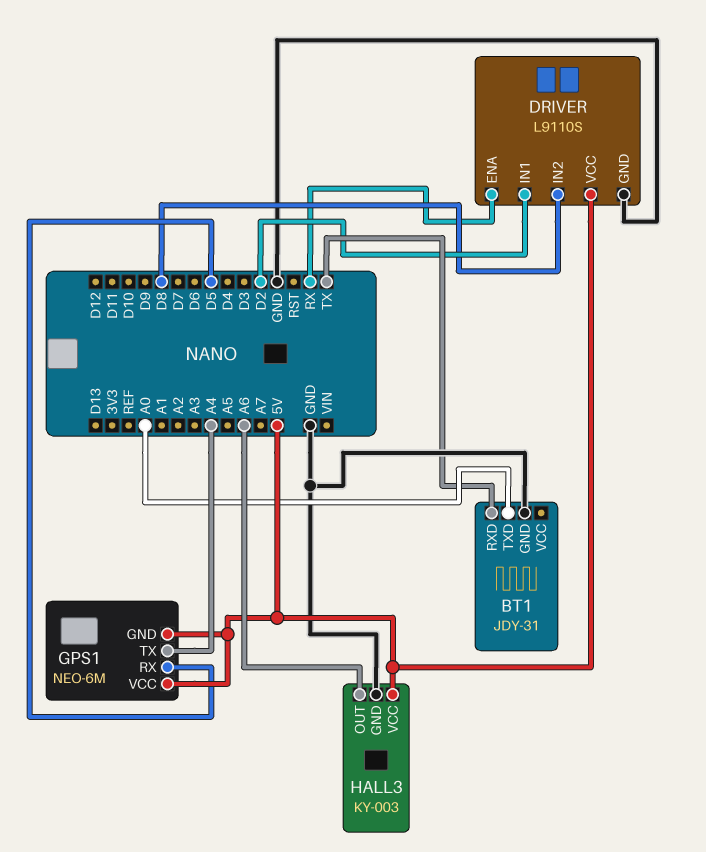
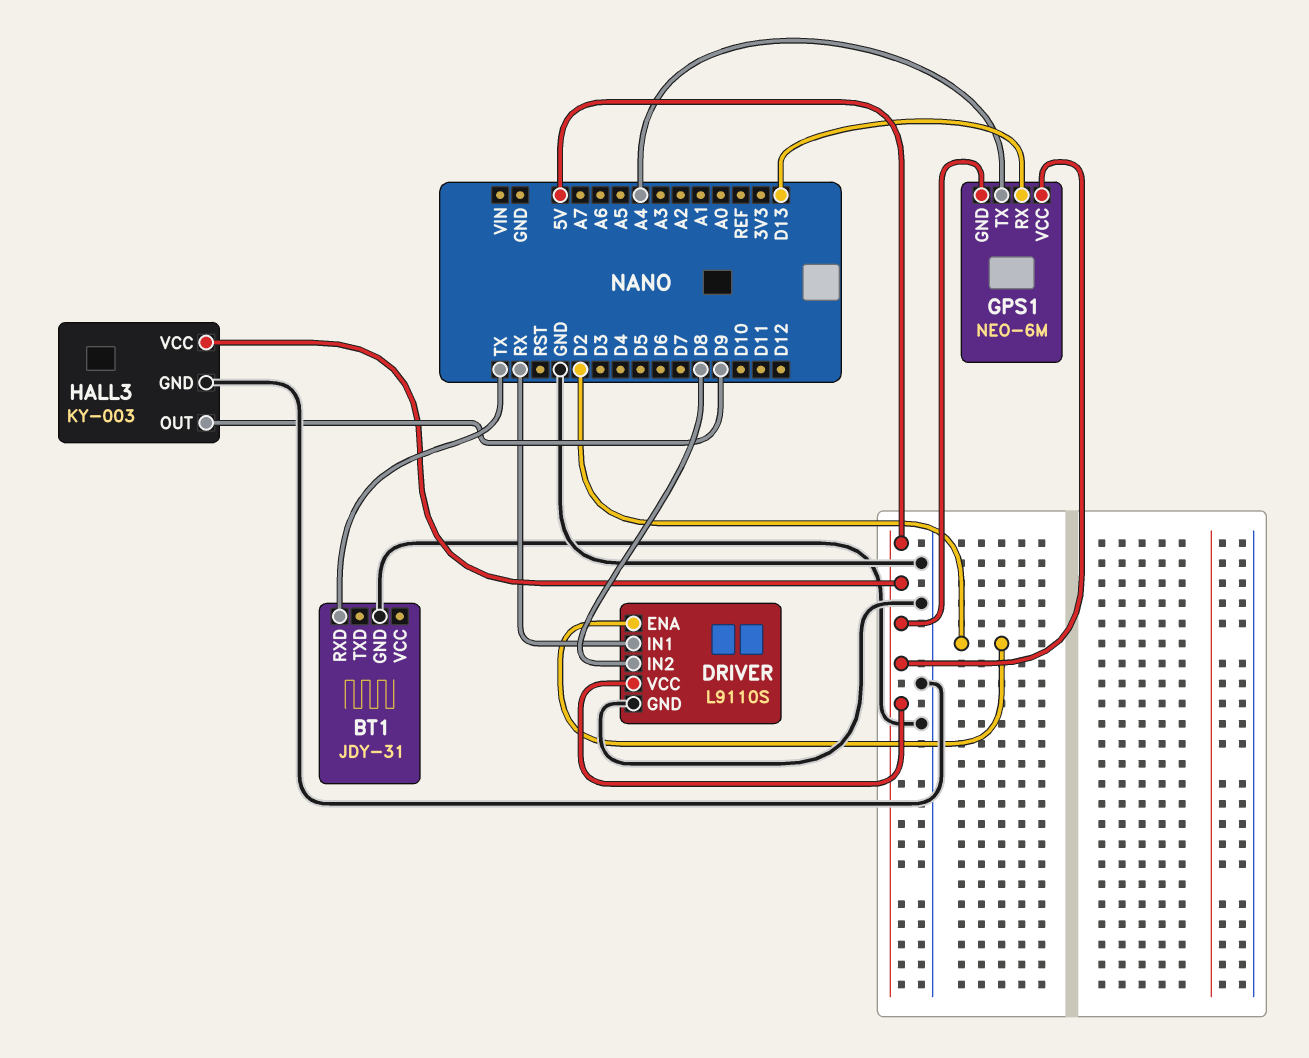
BT1 pin TXD: A0 -> none
DRIVER pin ENA: RX -> D2
DRIVER pin IN1: D2 -> RX
GPS1 pin RX: D5 -> D13
HALL3 pin OUT: A6 -> D9

